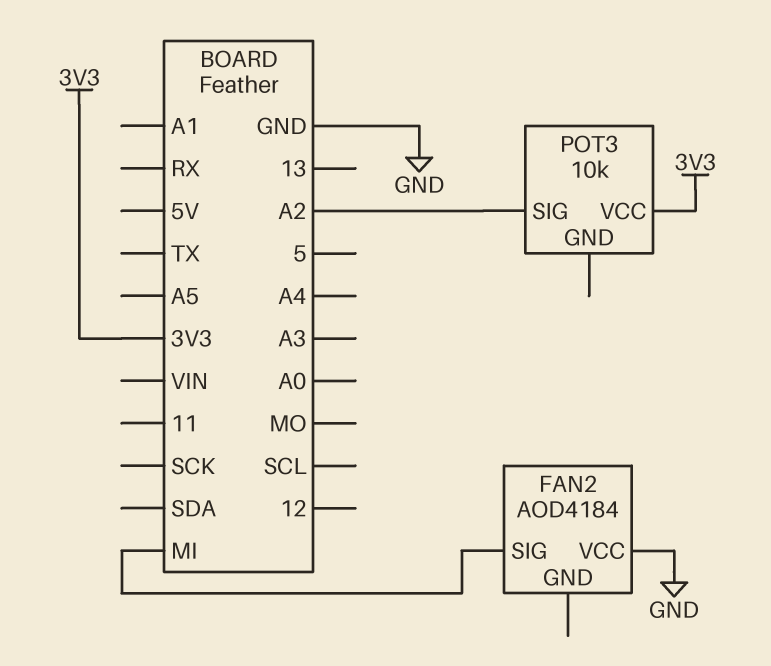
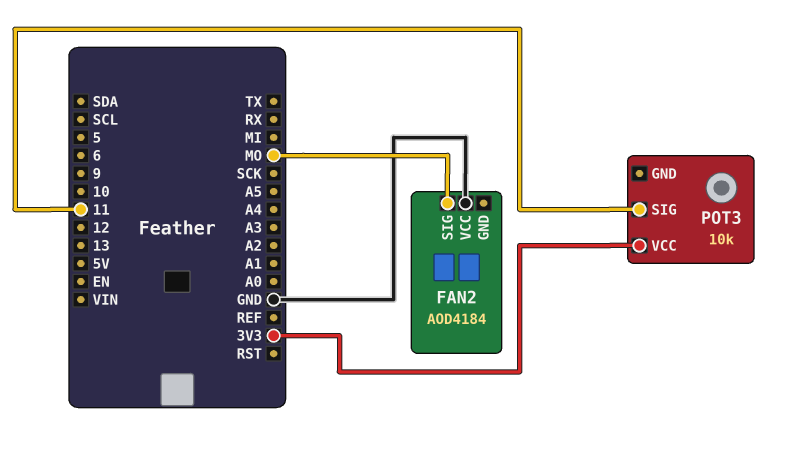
FAN2 pin SIG: MI -> MO
POT3 pin SIG: A2 -> 11

